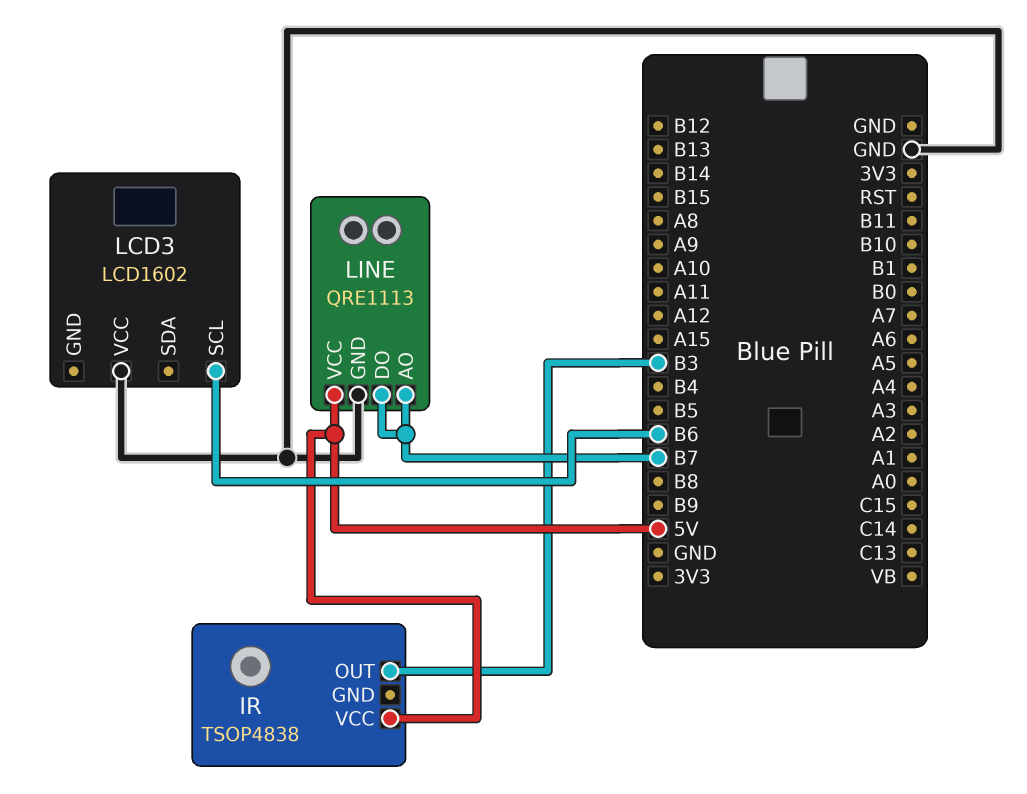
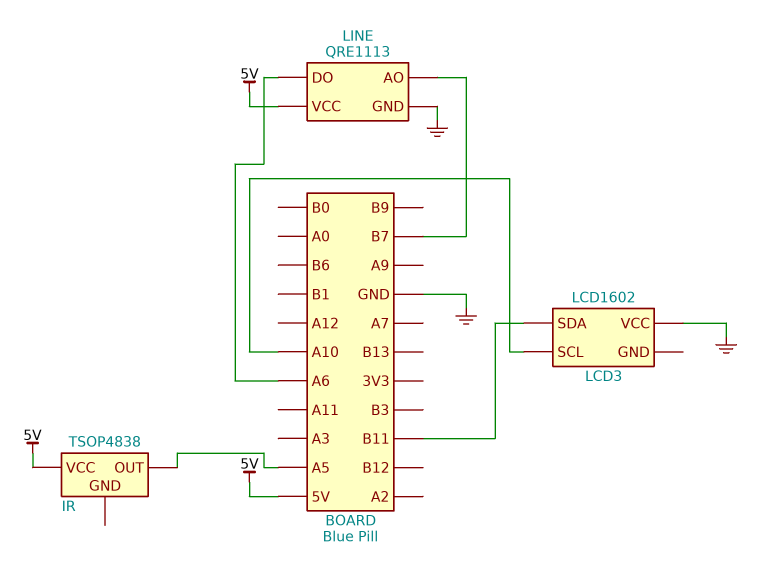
IR pin OUT: B3 -> A5
LCD3 pin SCL: B6 -> A10
LCD3 pin SDA: none -> B11
LINE pin DO: B7 -> A6

